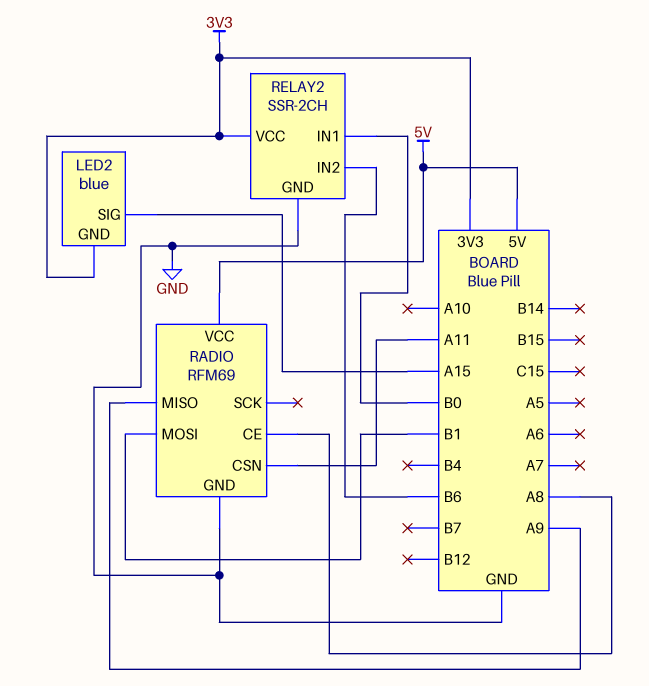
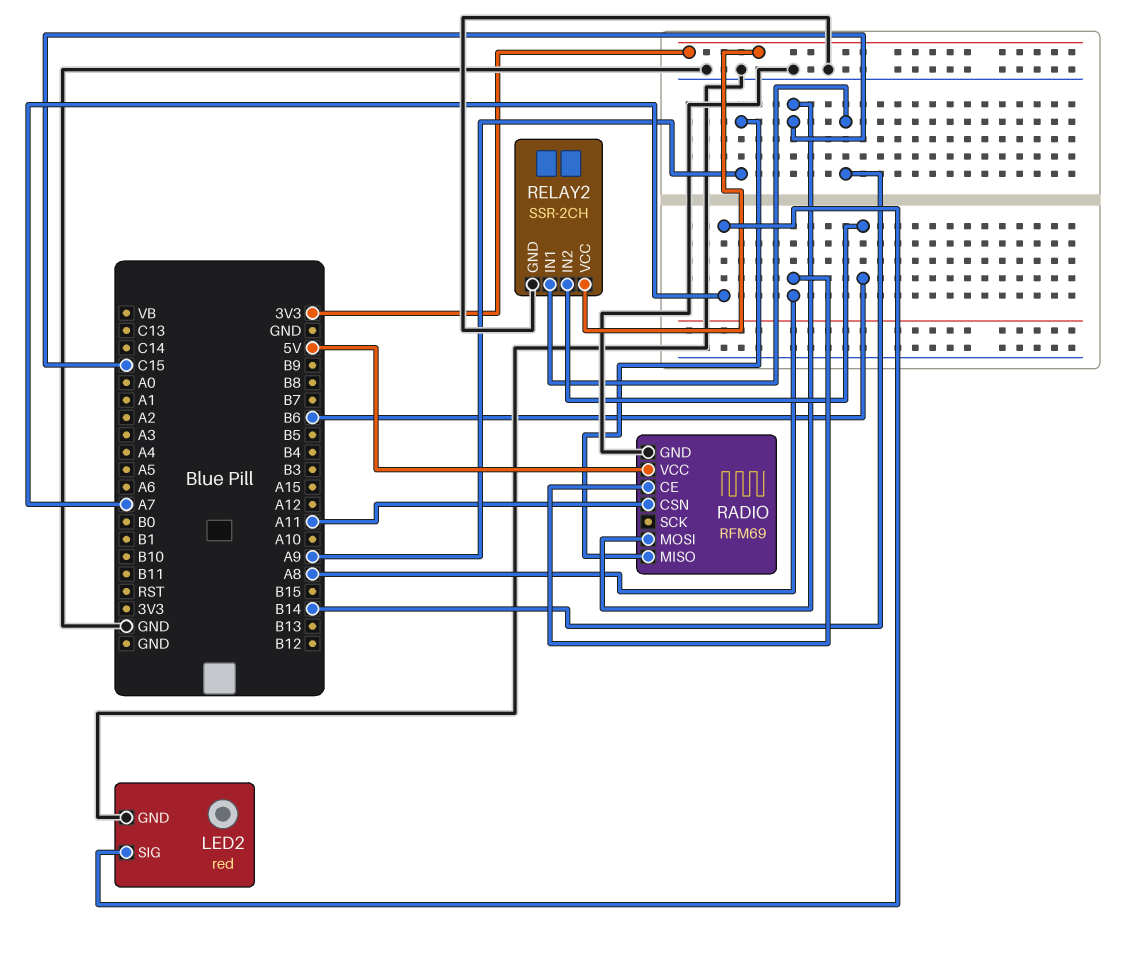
LED2: blue -> red
LED2 pin GND: 3V3 -> GND
LED2 pin SIG: A15 -> A7
RADIO pin MOSI: B1 -> C15
RELAY2 pin IN1: B0 -> B14

